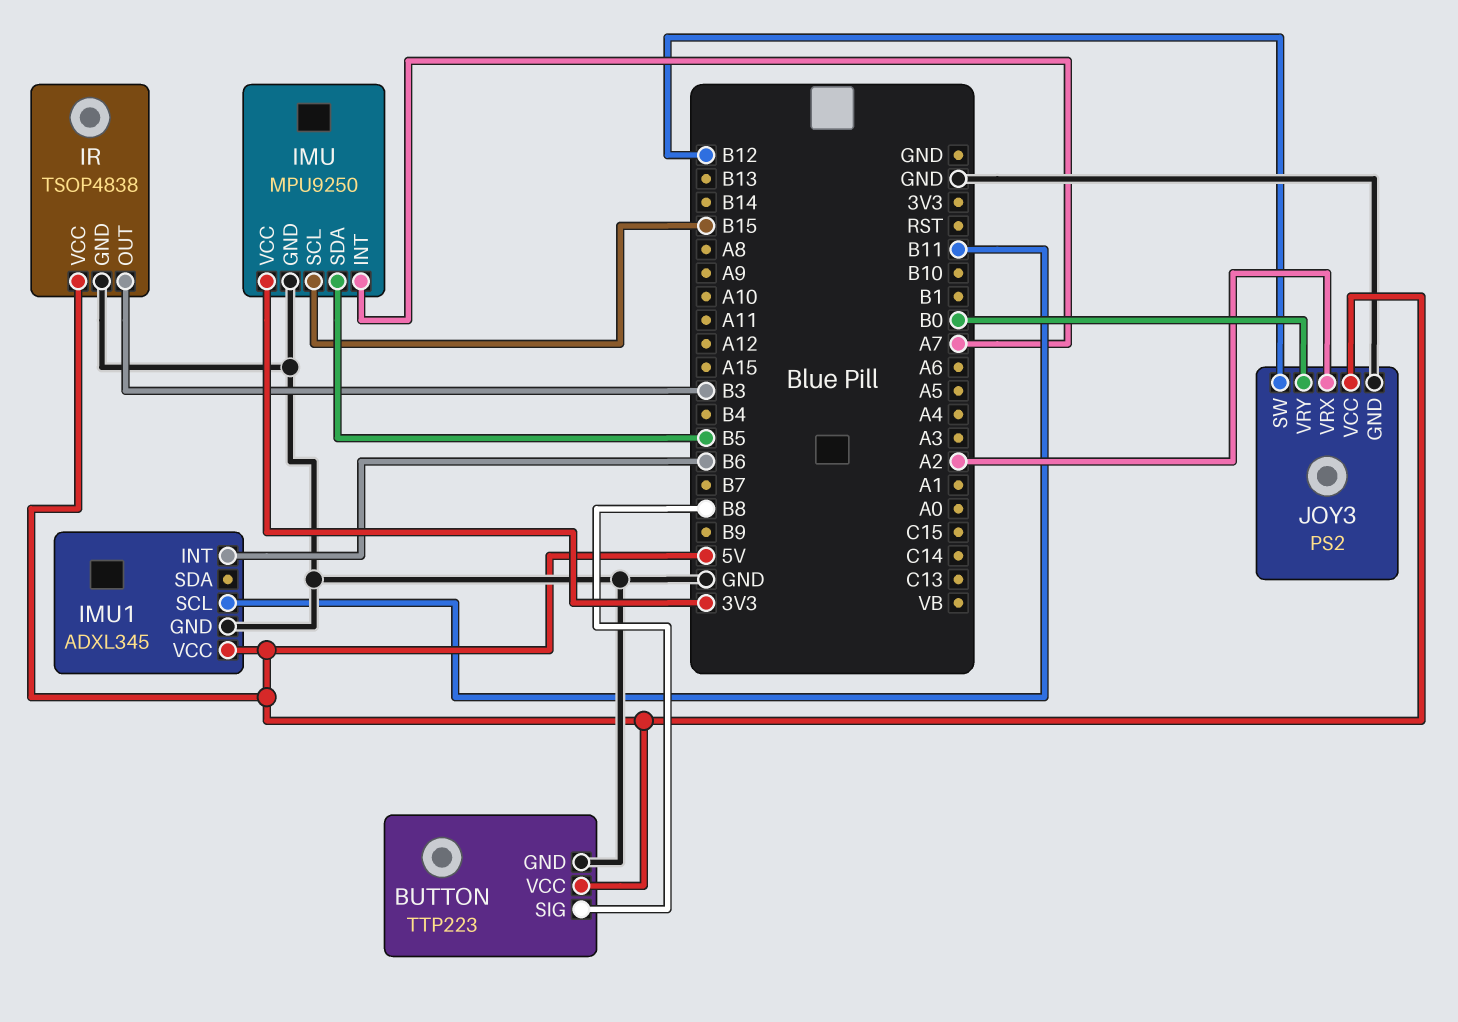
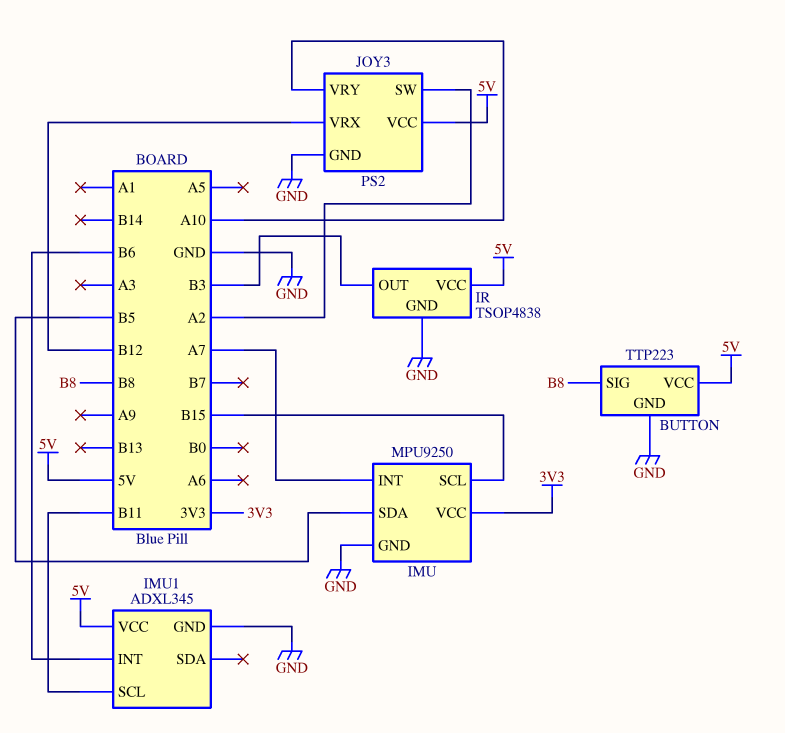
JOY3 pin SW: B12 -> A2
JOY3 pin VRX: A2 -> B12
JOY3 pin VRY: B0 -> A10

